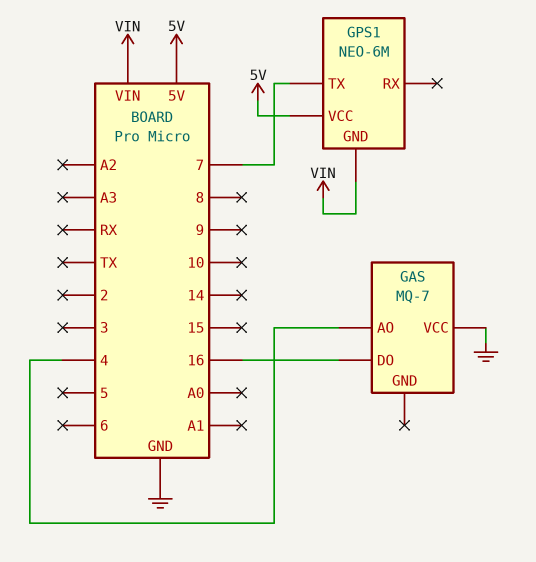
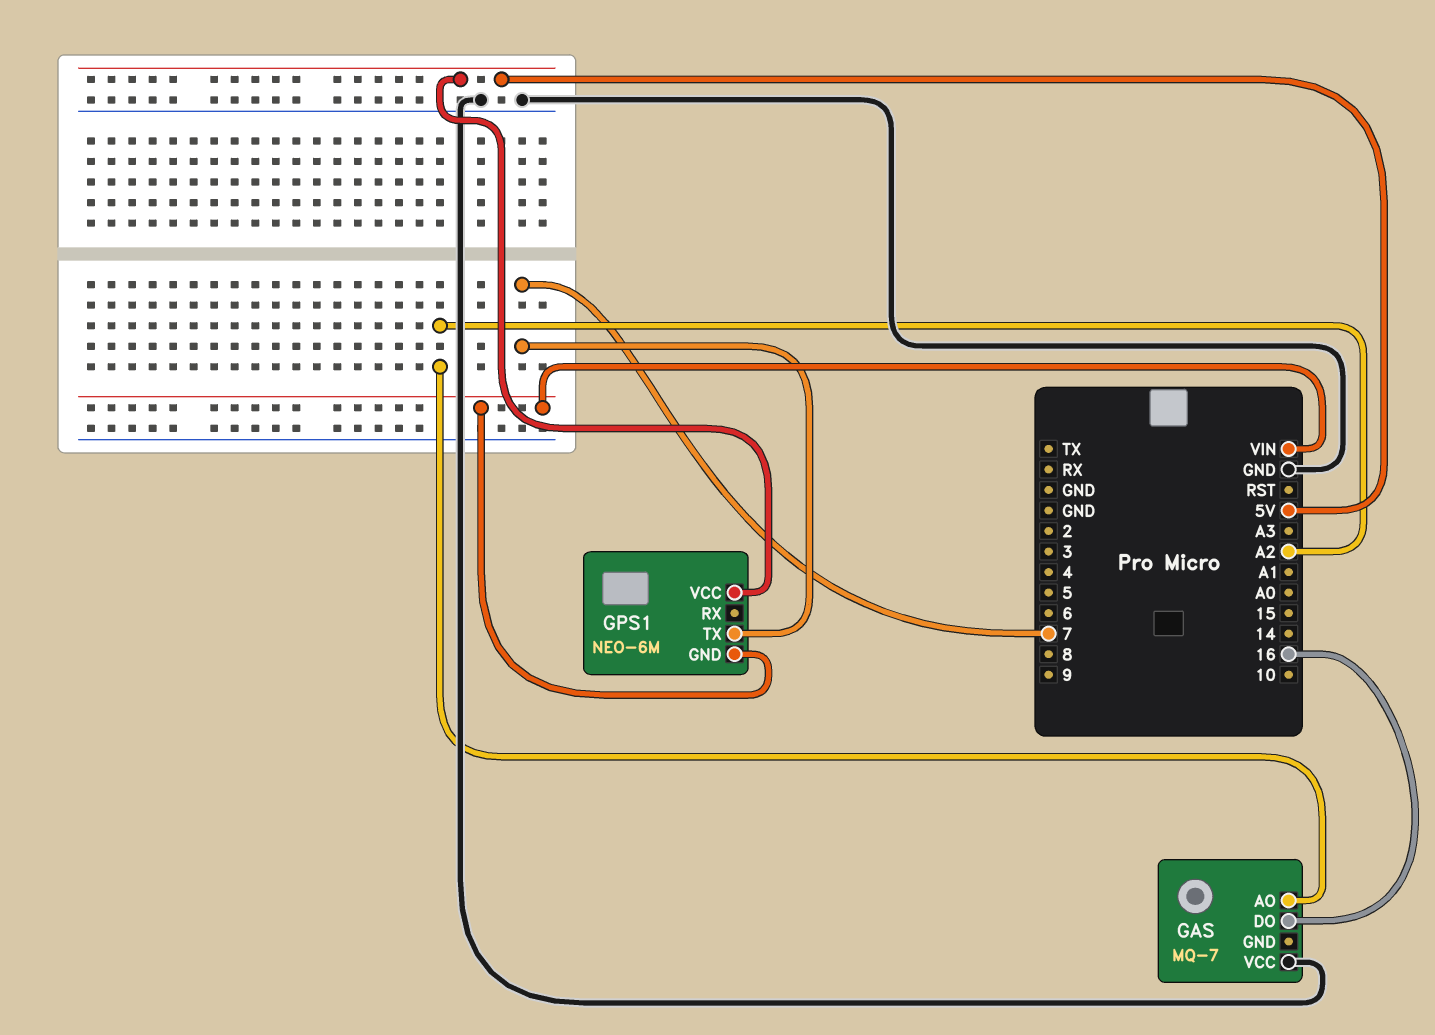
GAS pin AO: 4 -> A2

